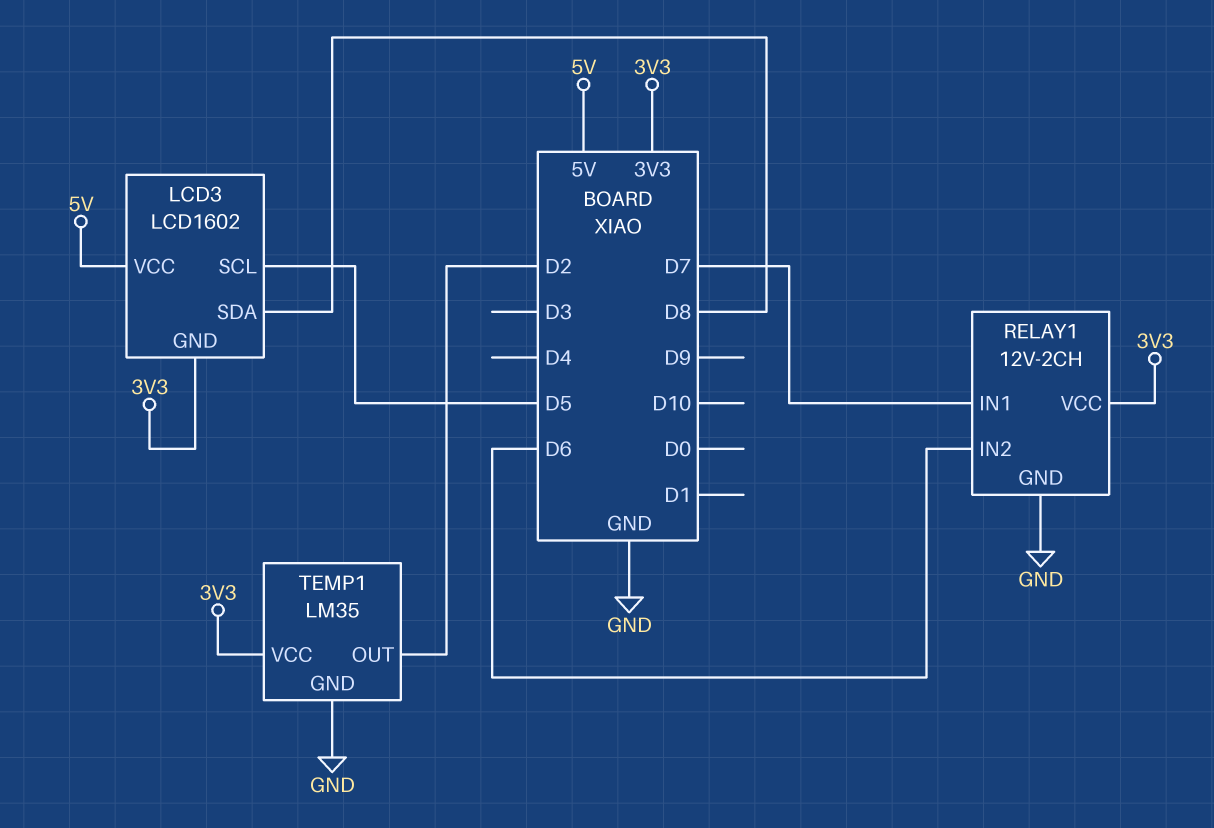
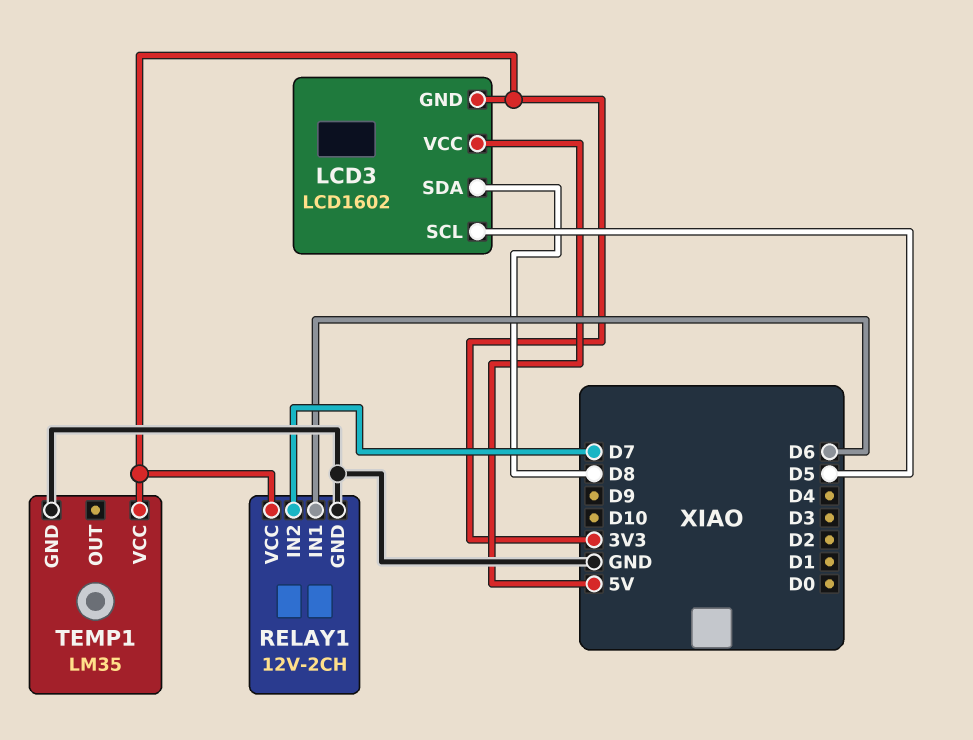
RELAY1 pin IN1: D7 -> D6
RELAY1 pin IN2: D6 -> D7
TEMP1 pin OUT: D2 -> none

